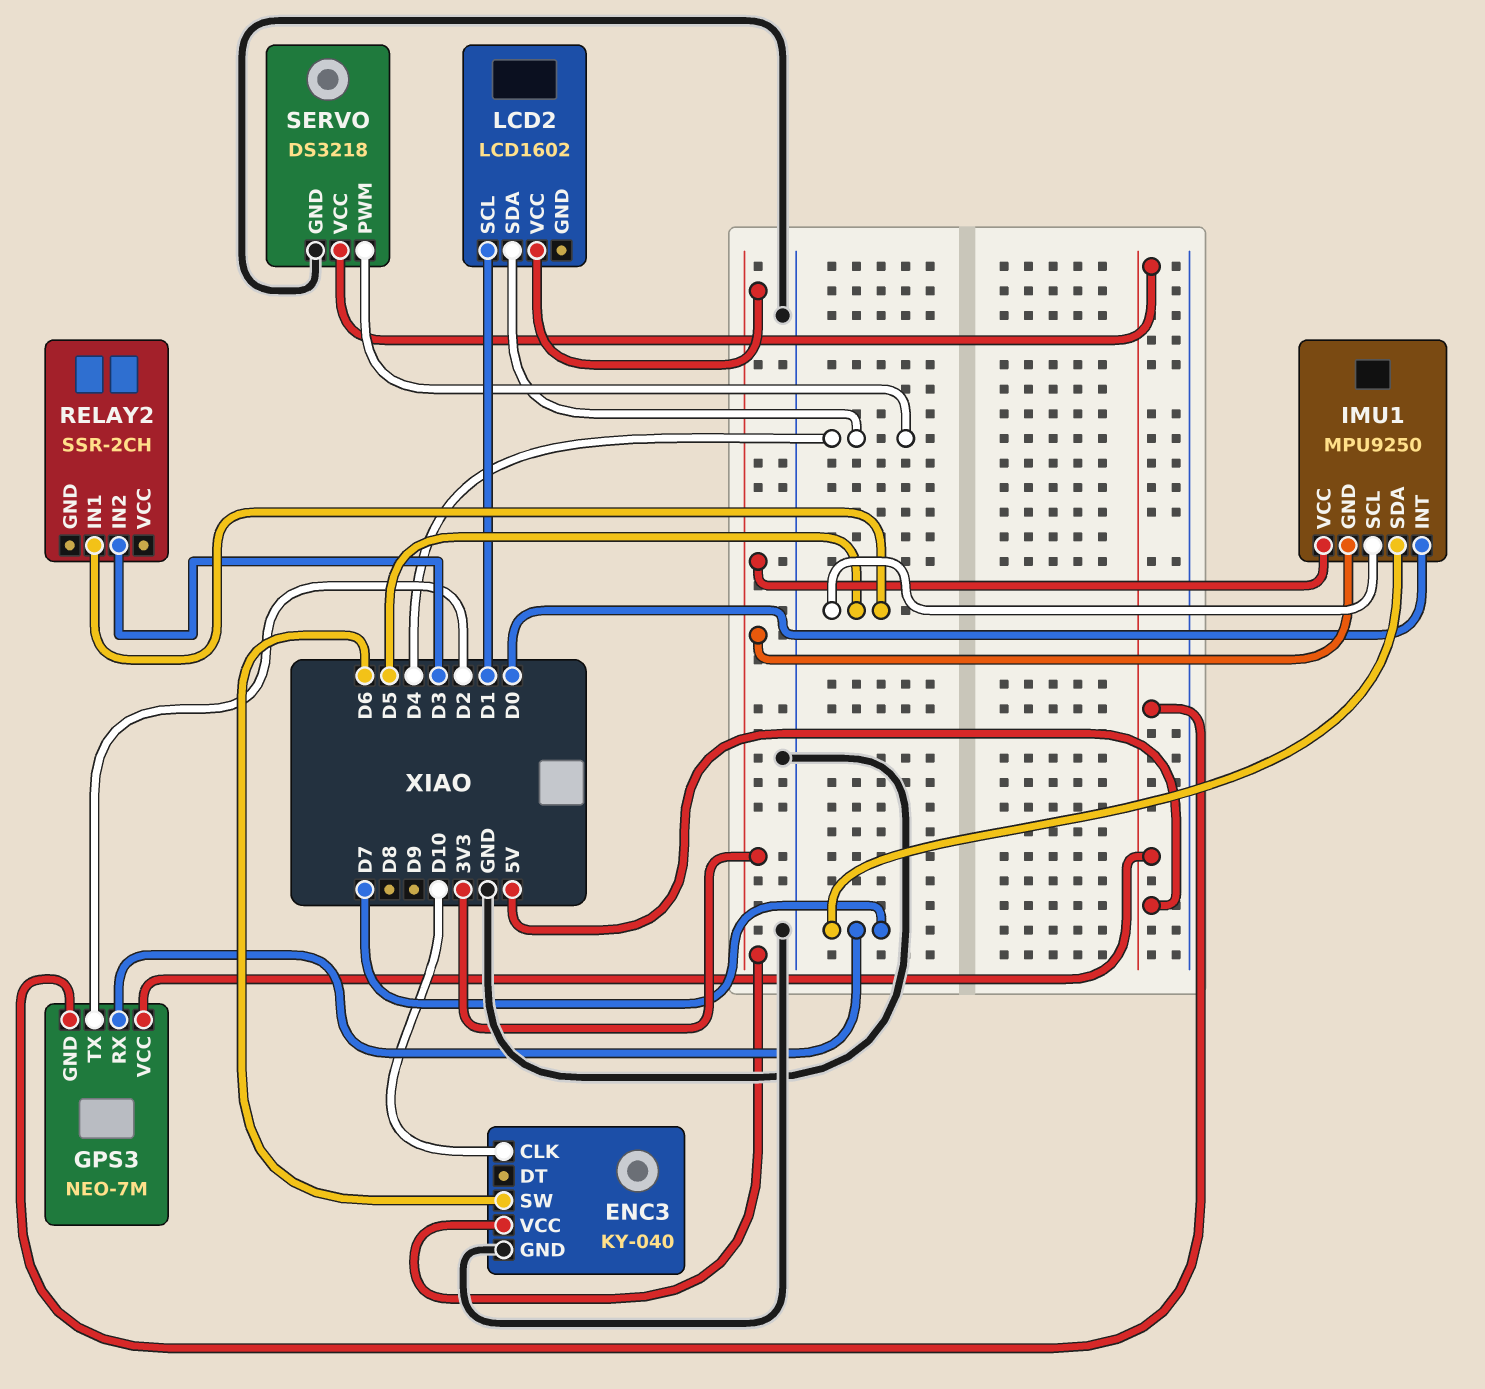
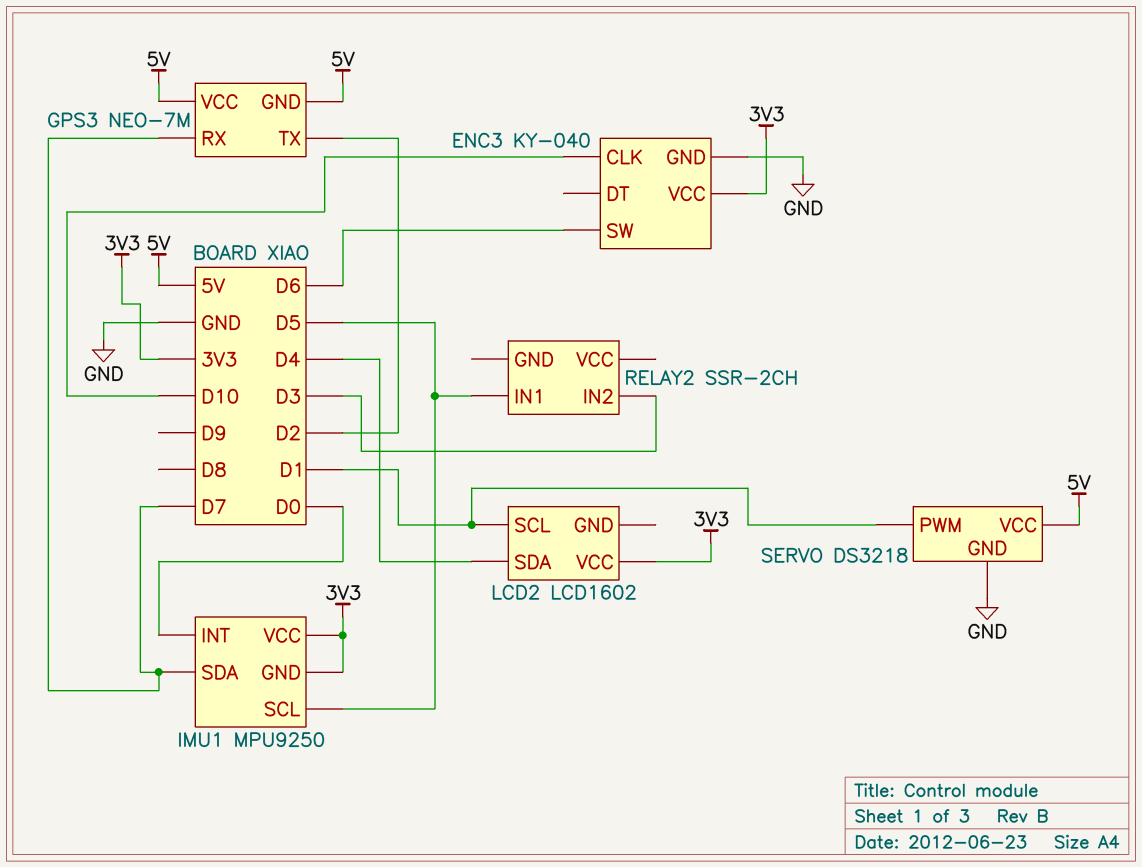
SERVO pin PWM: D4 -> D1

